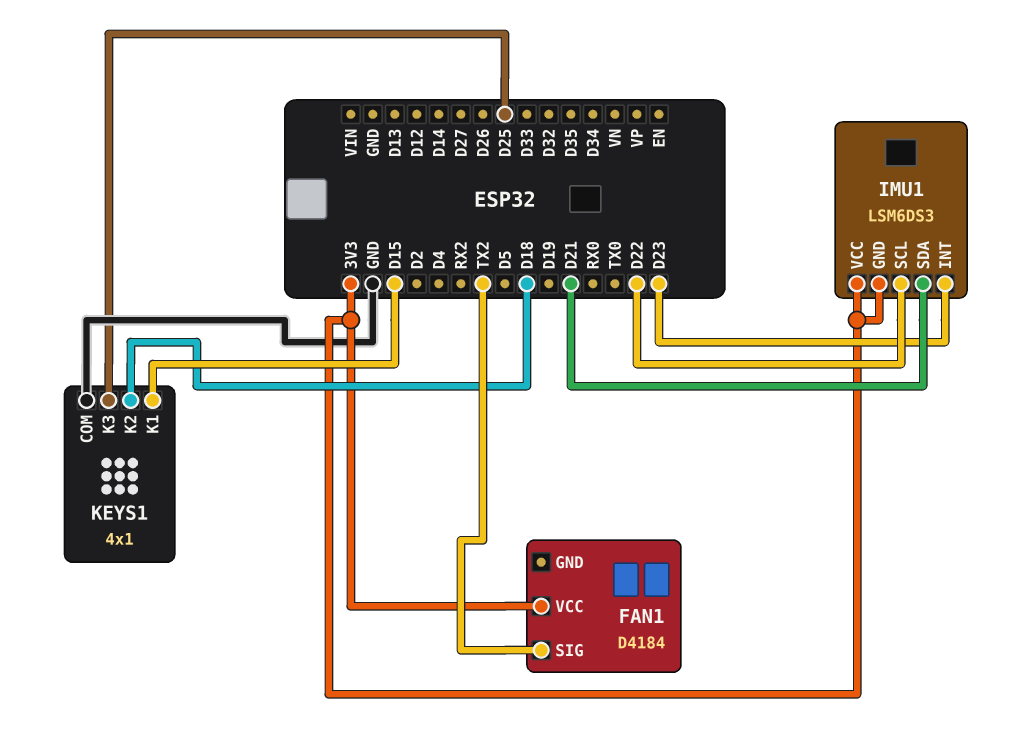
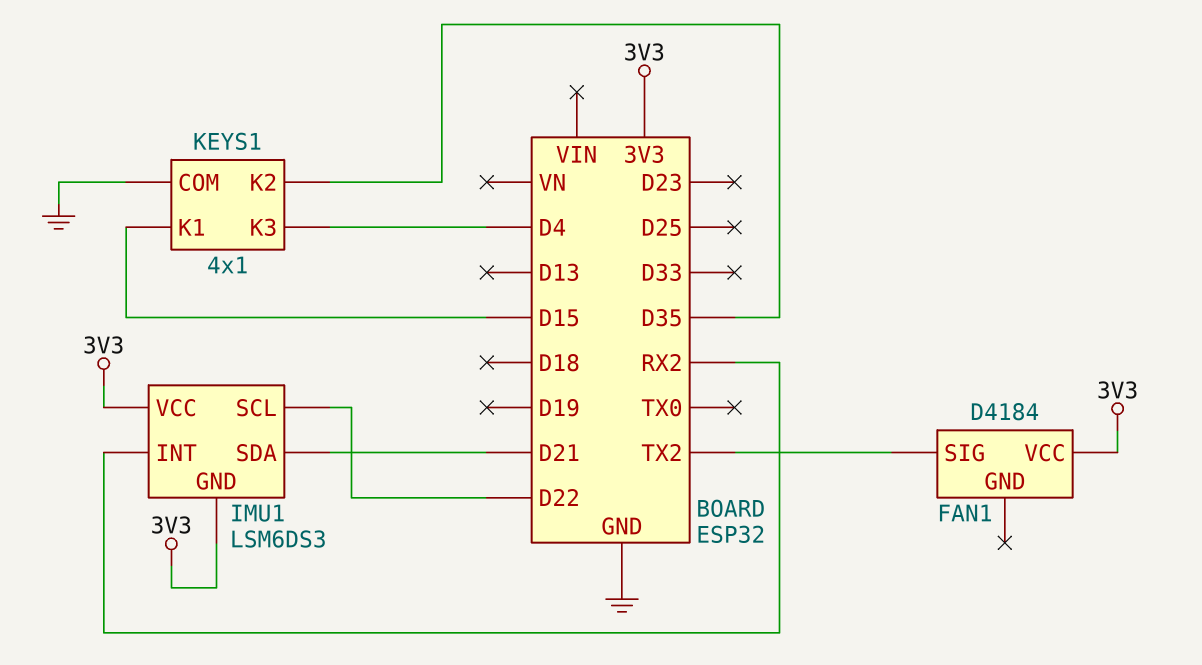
IMU1 pin INT: D23 -> RX2
KEYS1 pin K2: D18 -> D35
KEYS1 pin K3: D25 -> D4

